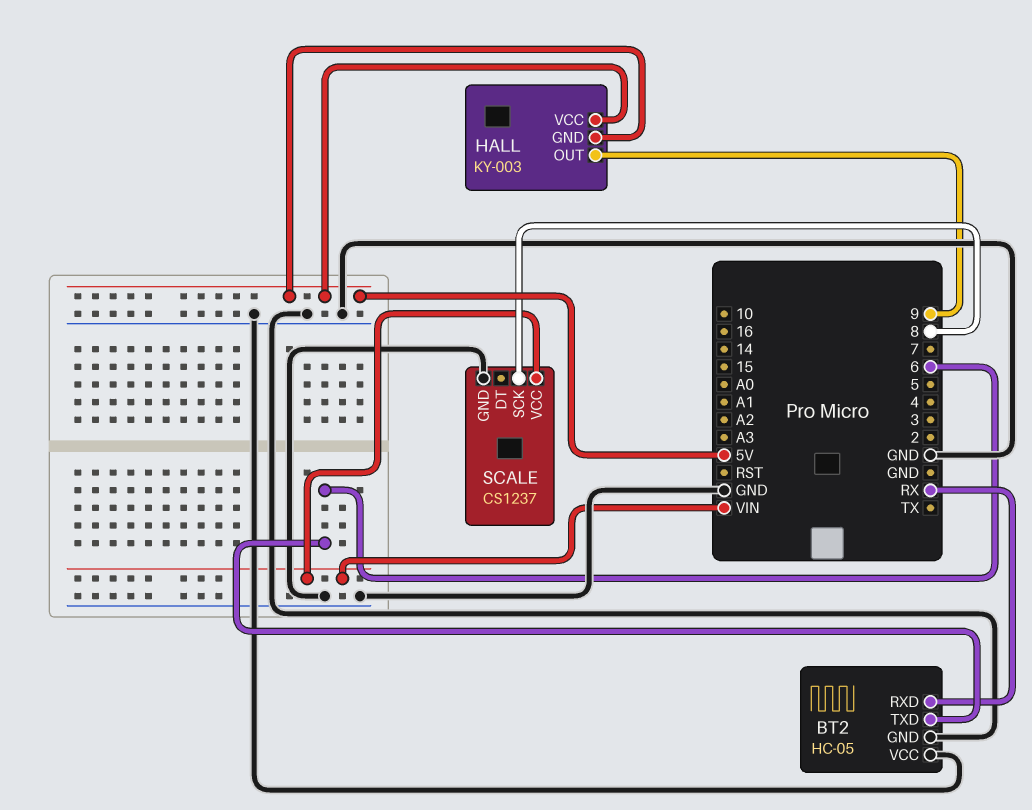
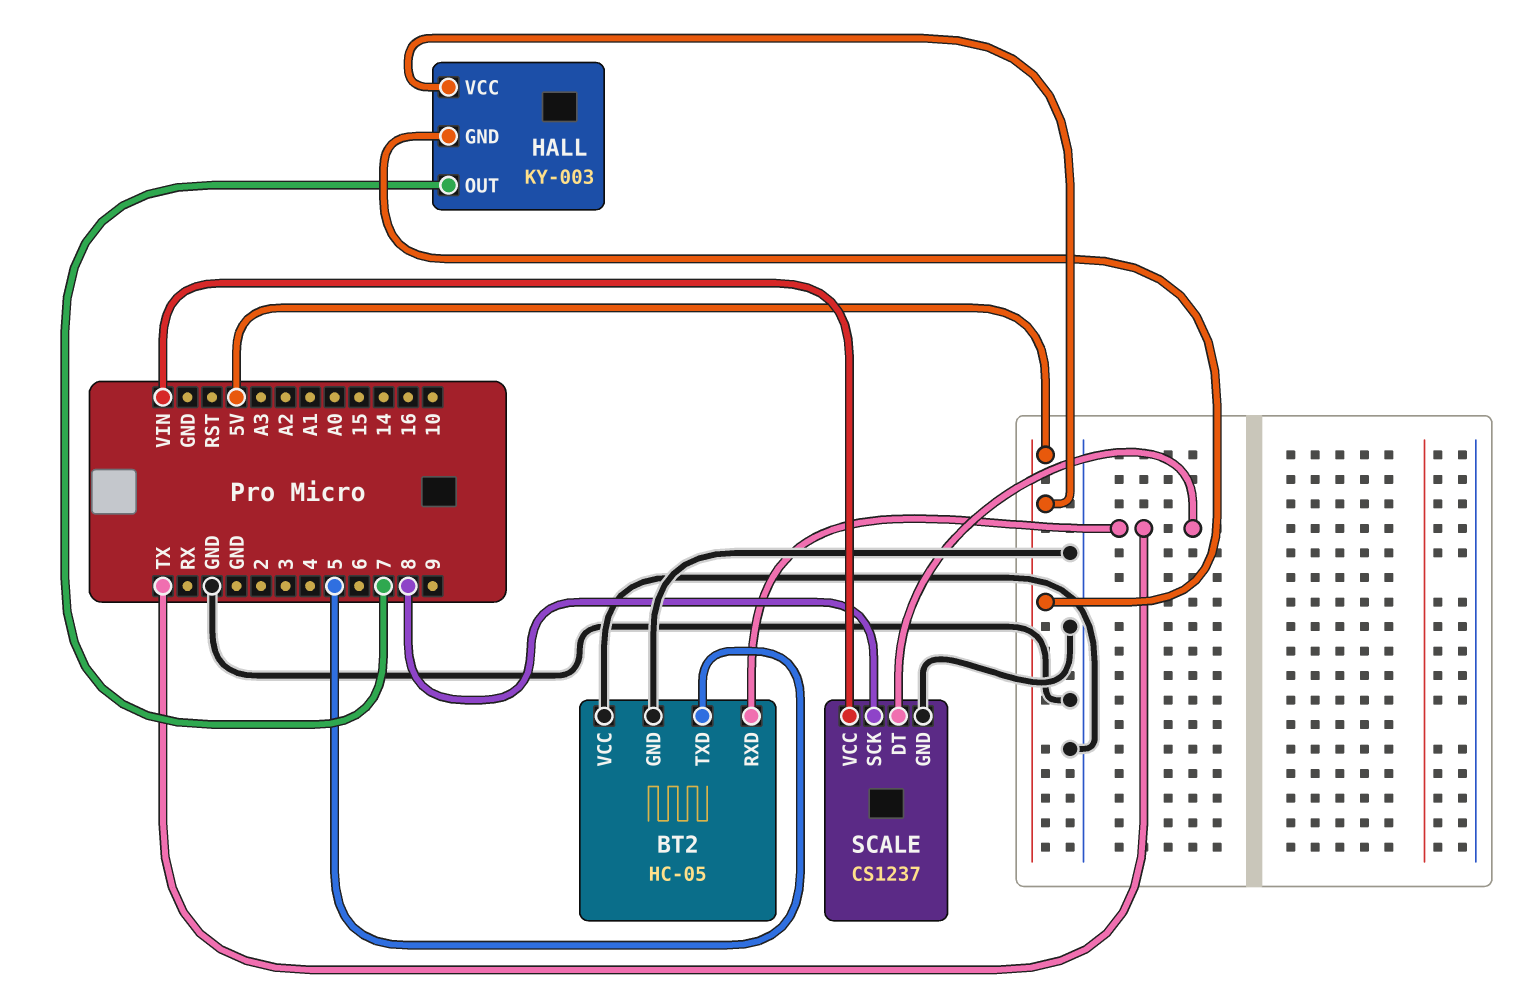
BT2 pin RXD: RX -> TX
BT2 pin TXD: 6 -> 5
HALL pin OUT: 9 -> 7
SCALE pin DT: none -> TX

